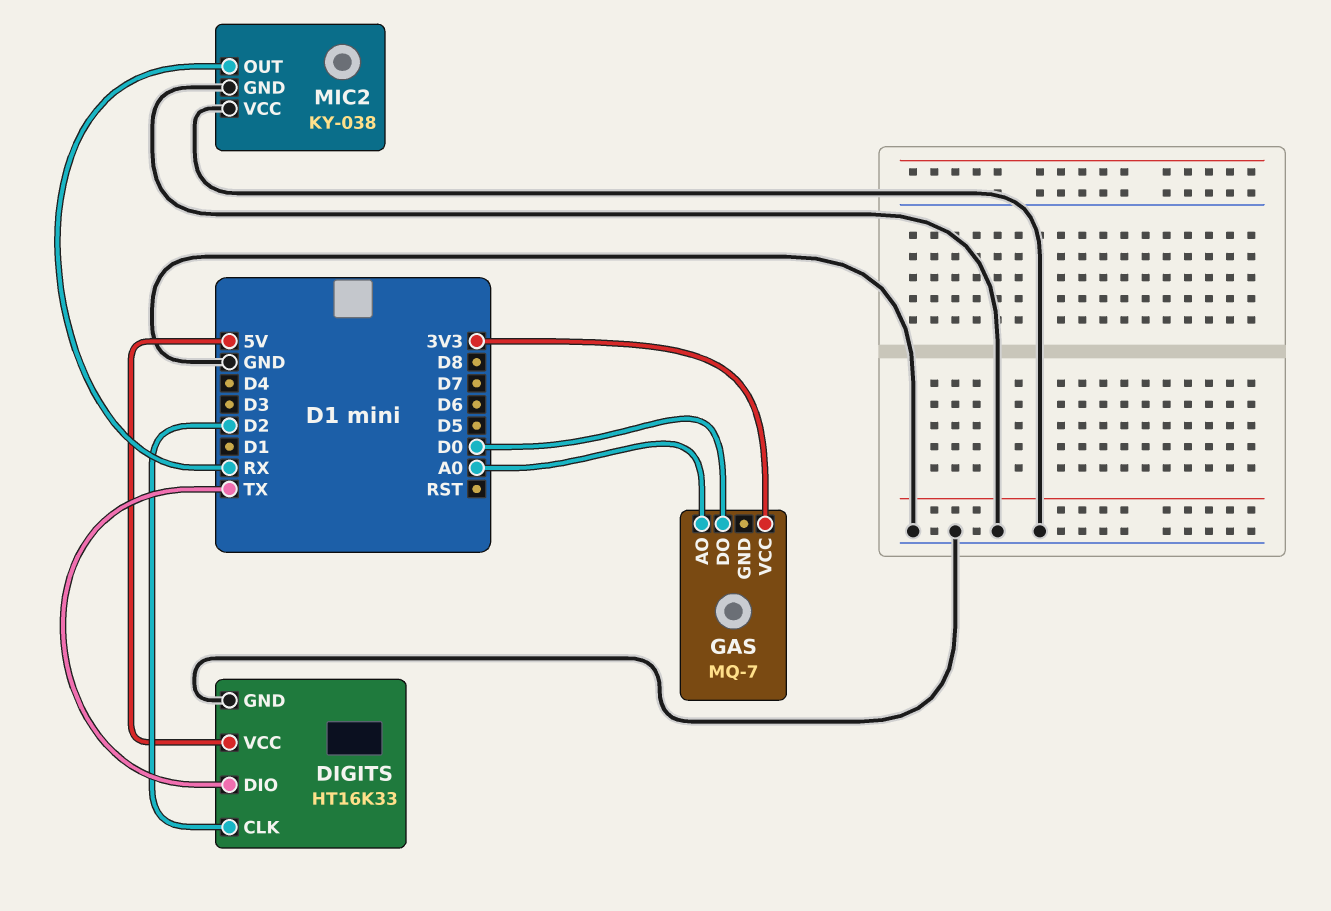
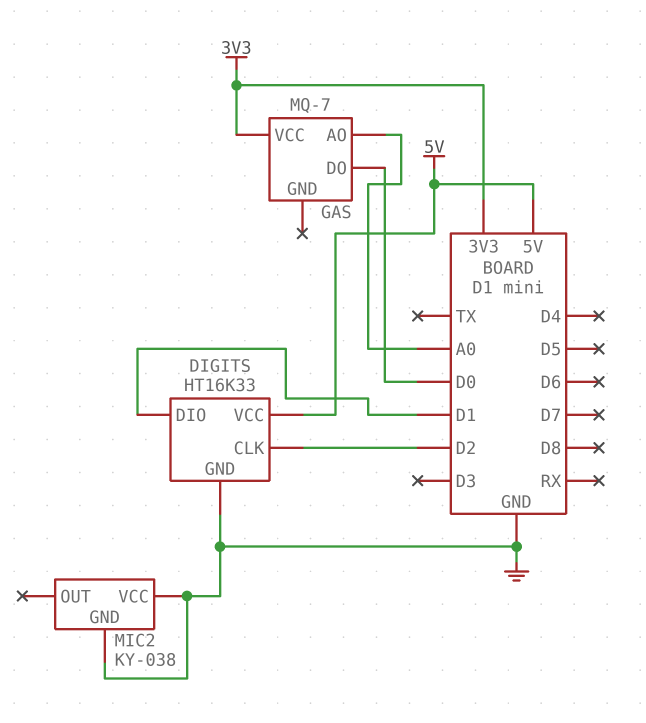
DIGITS pin DIO: TX -> D1
MIC2 pin OUT: RX -> none

